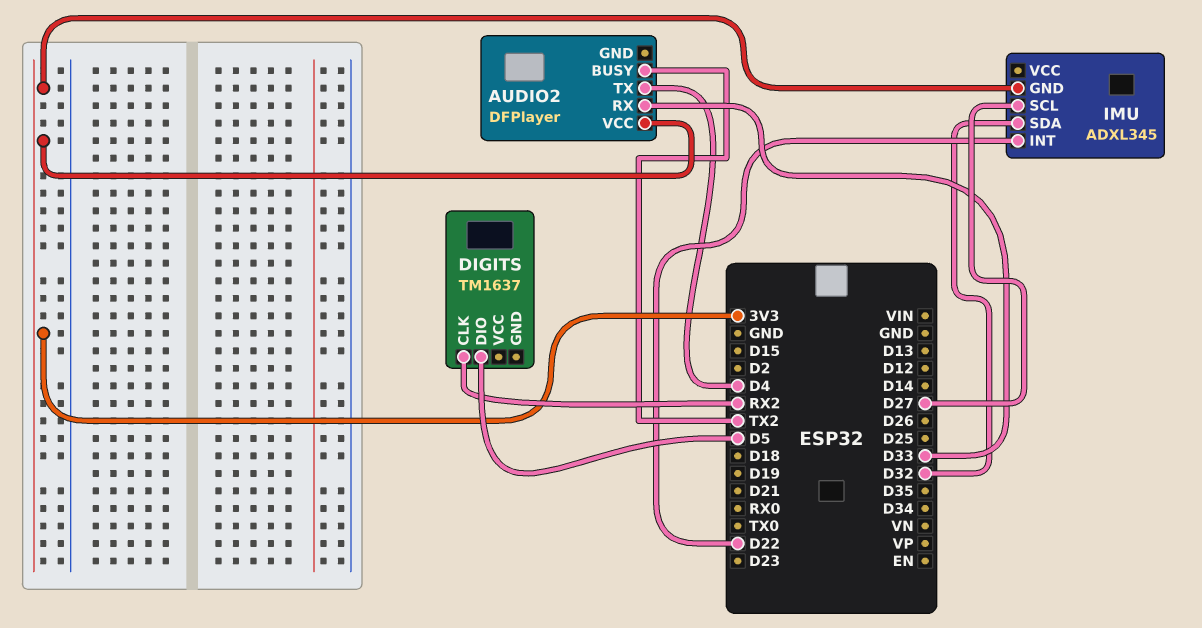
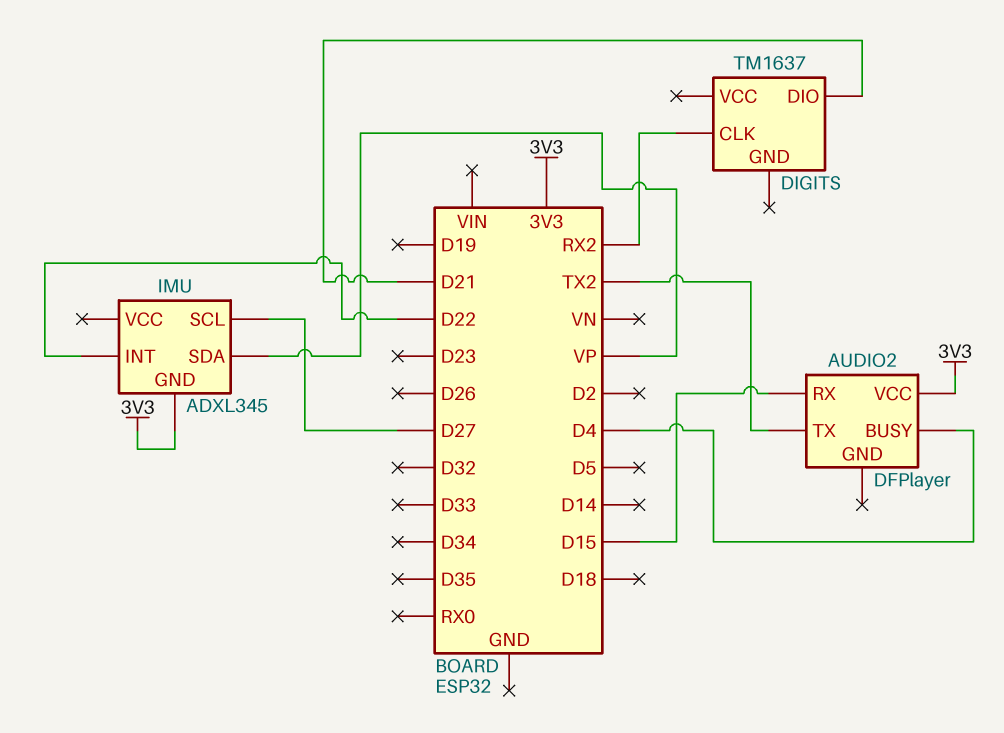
AUDIO2 pin BUSY: TX2 -> D4
AUDIO2 pin RX: D33 -> D15
AUDIO2 pin TX: D4 -> TX2
DIGITS pin DIO: D5 -> D21
IMU pin SDA: D32 -> VP

